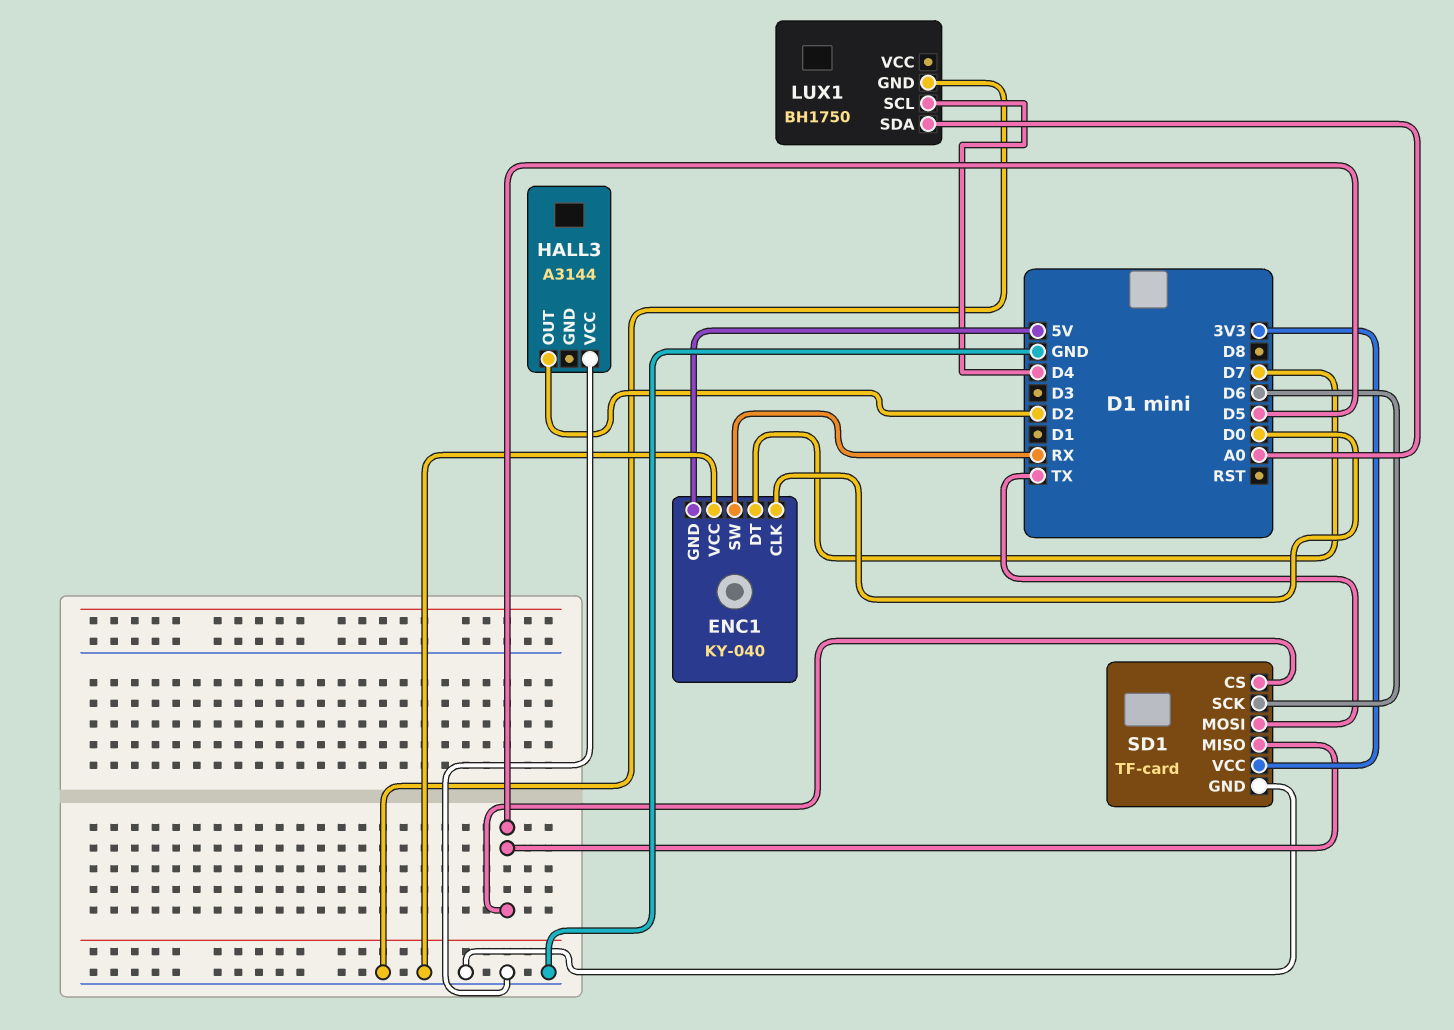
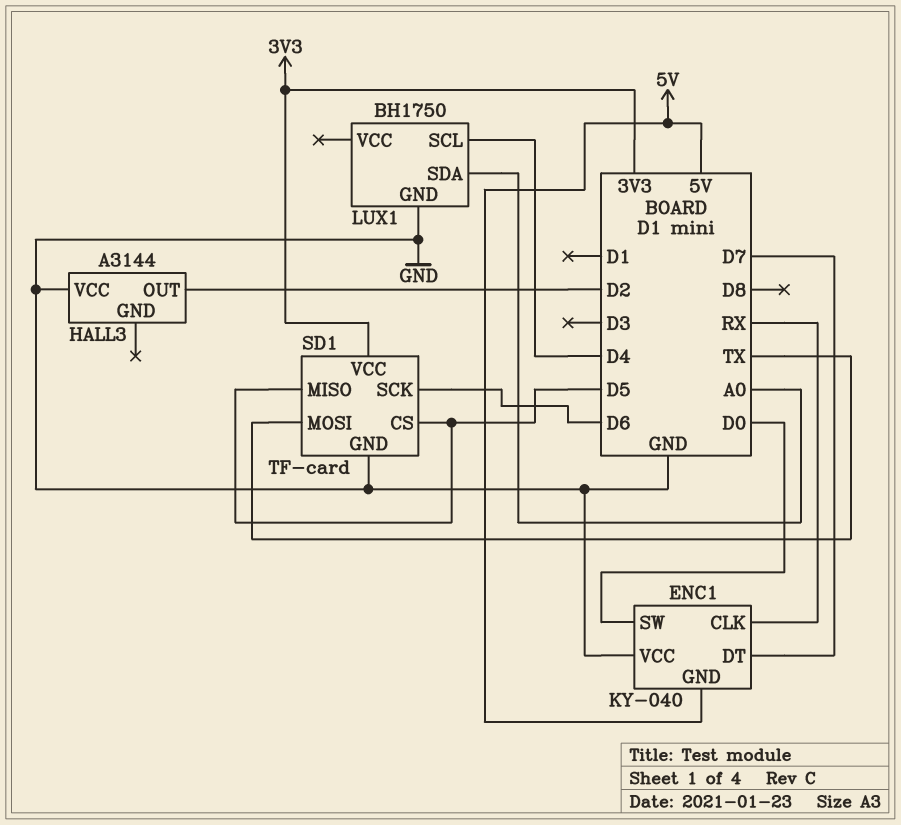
ENC1 pin CLK: D0 -> RX
ENC1 pin SW: RX -> D0

